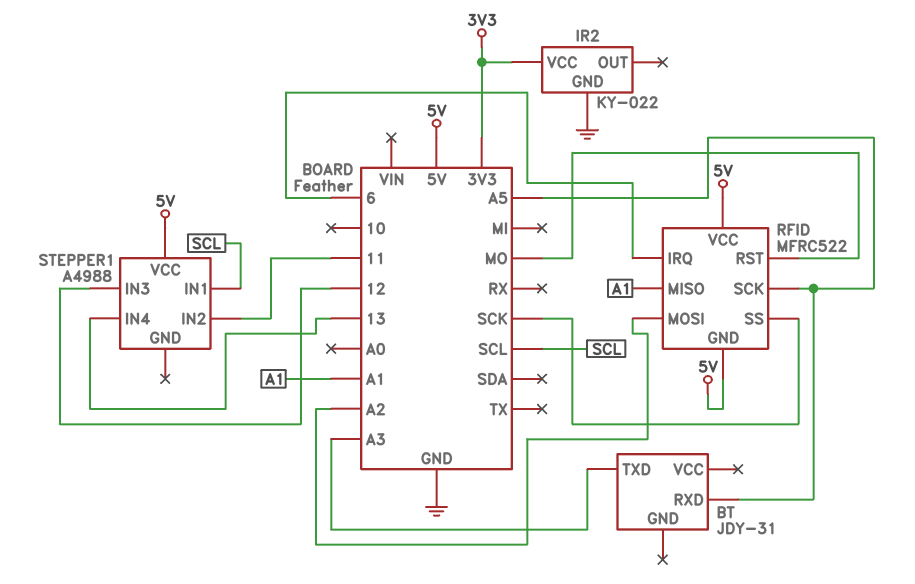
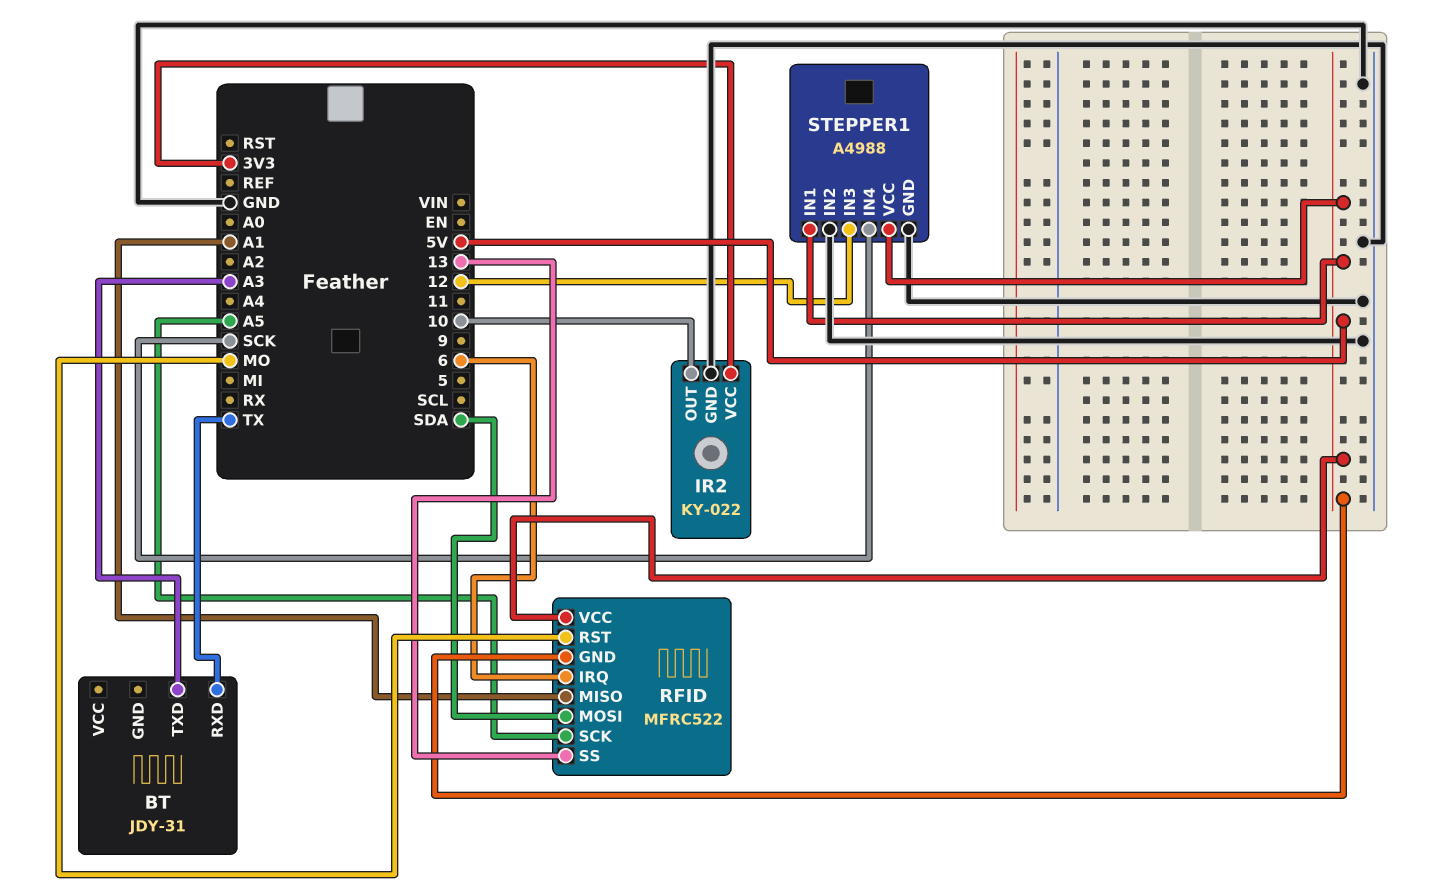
BT pin RXD: A5 -> TX
IR2 pin OUT: none -> 10
RFID pin MOSI: A2 -> SDA
RFID pin SS: SCK -> 13
STEPPER1 pin GND: none -> GND
STEPPER1 pin IN1: SCL -> 5V
STEPPER1 pin IN2: 11 -> GND
STEPPER1 pin IN4: 13 -> SCK

